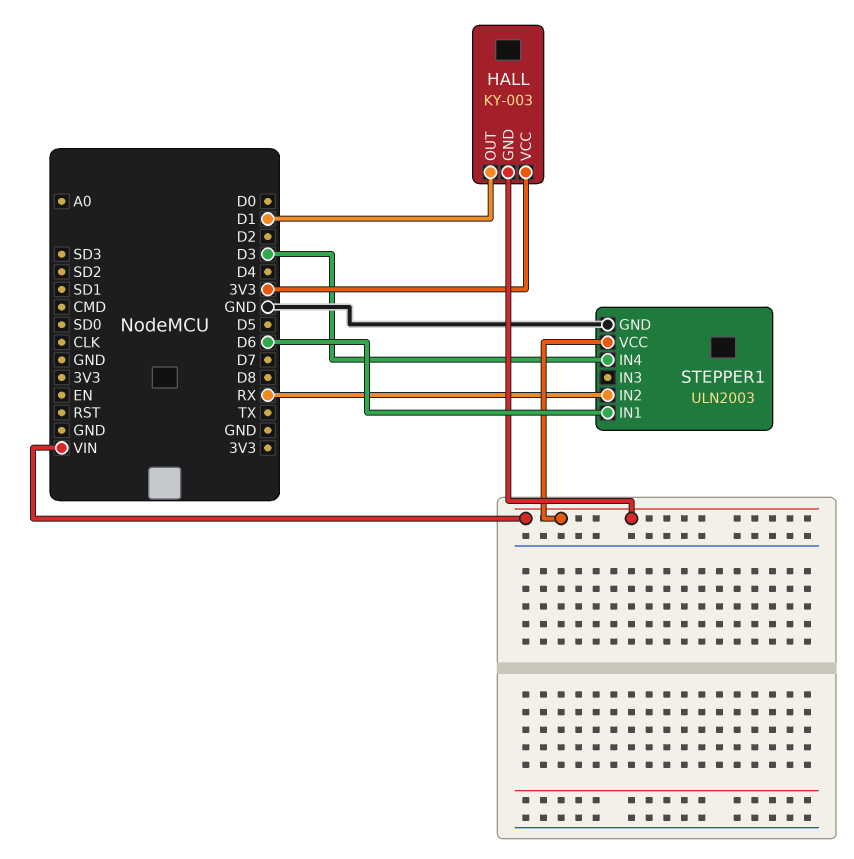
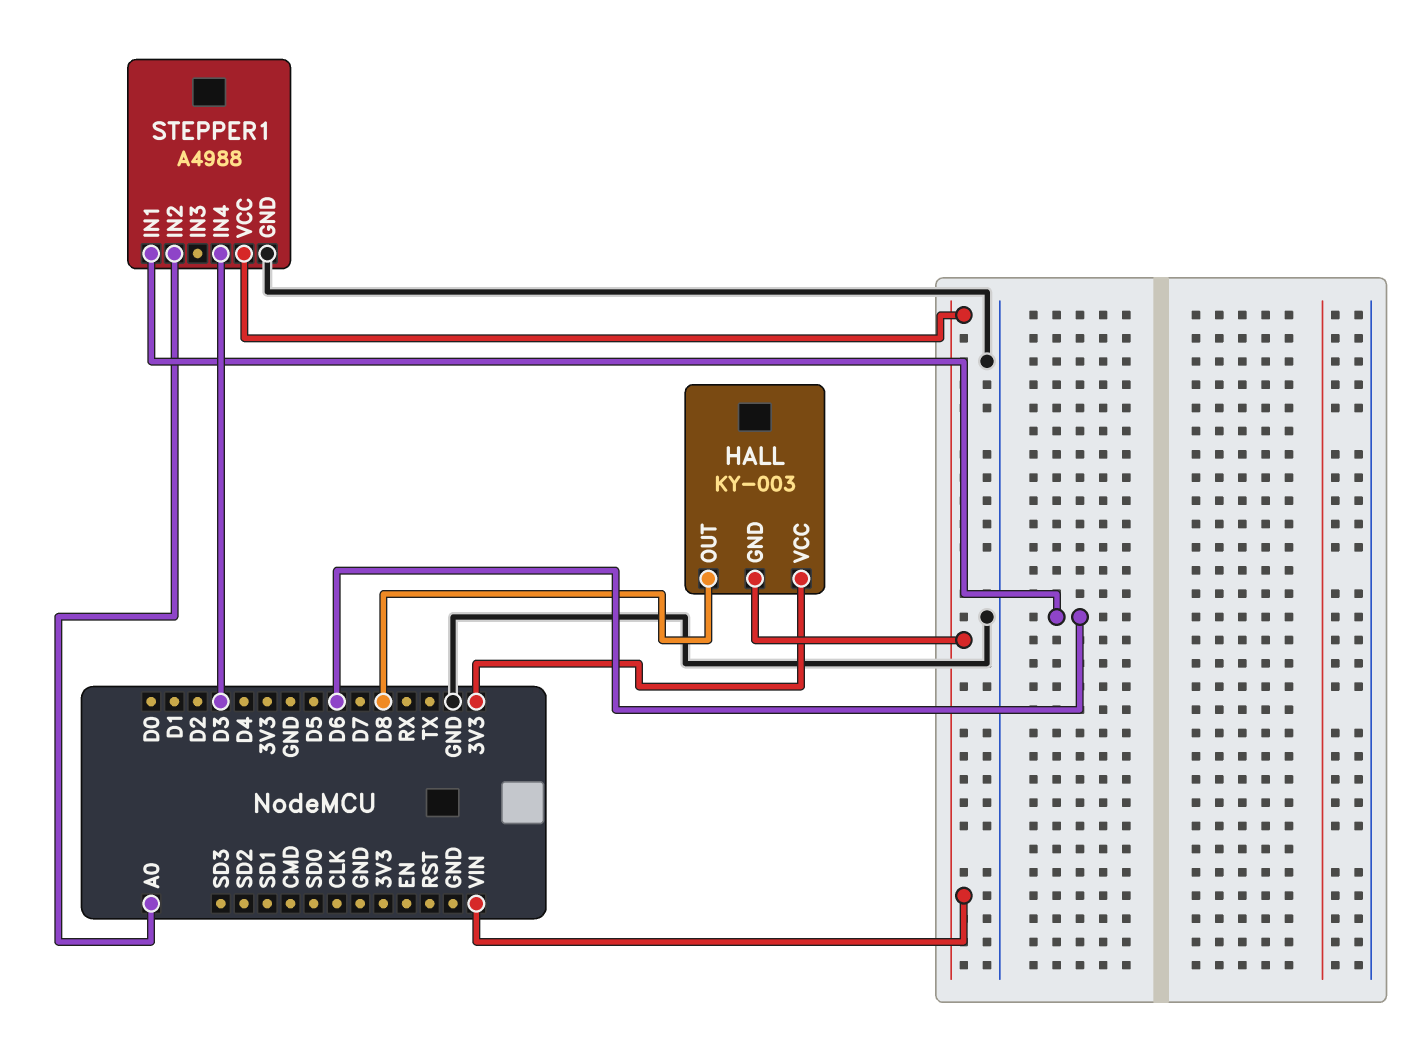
HALL pin OUT: D1 -> D8
STEPPER1: ULN2003 -> A4988
STEPPER1 pin IN2: RX -> A0

